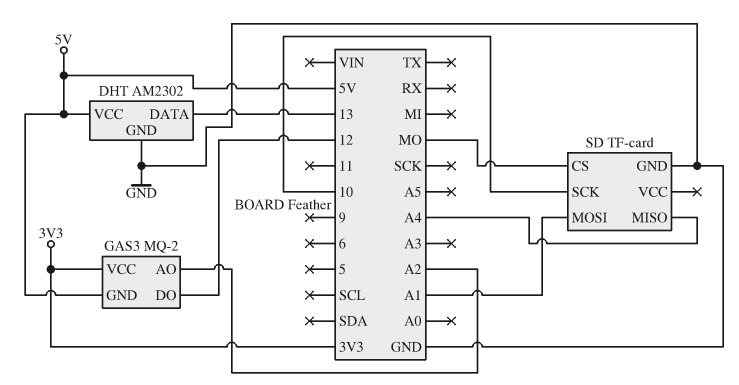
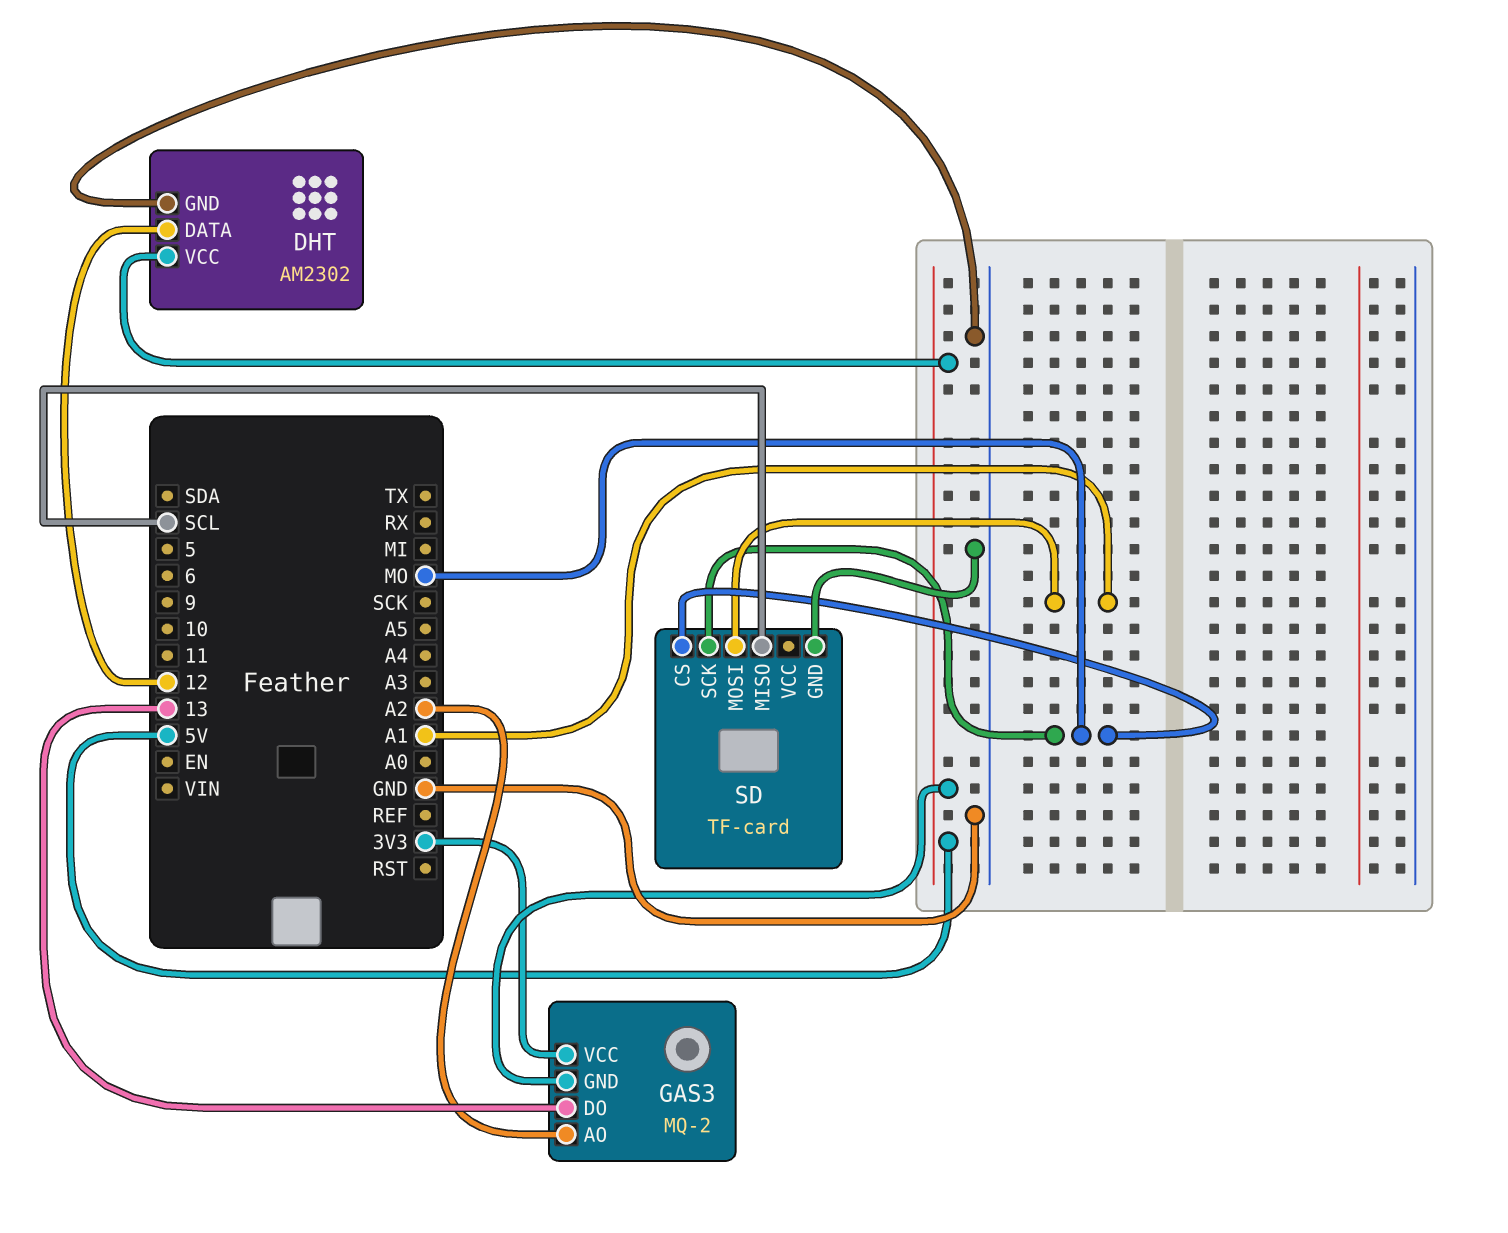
DHT pin DATA: 13 -> 12
GAS3 pin DO: 12 -> 13
SD pin MISO: A4 -> SCL
SD pin SCK: 10 -> MO

